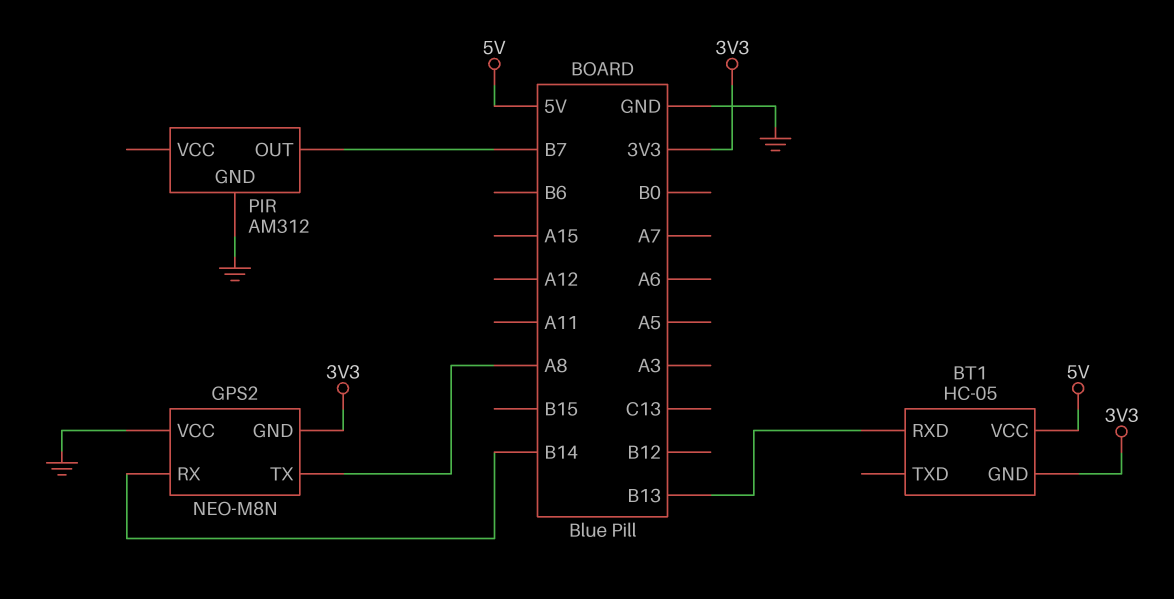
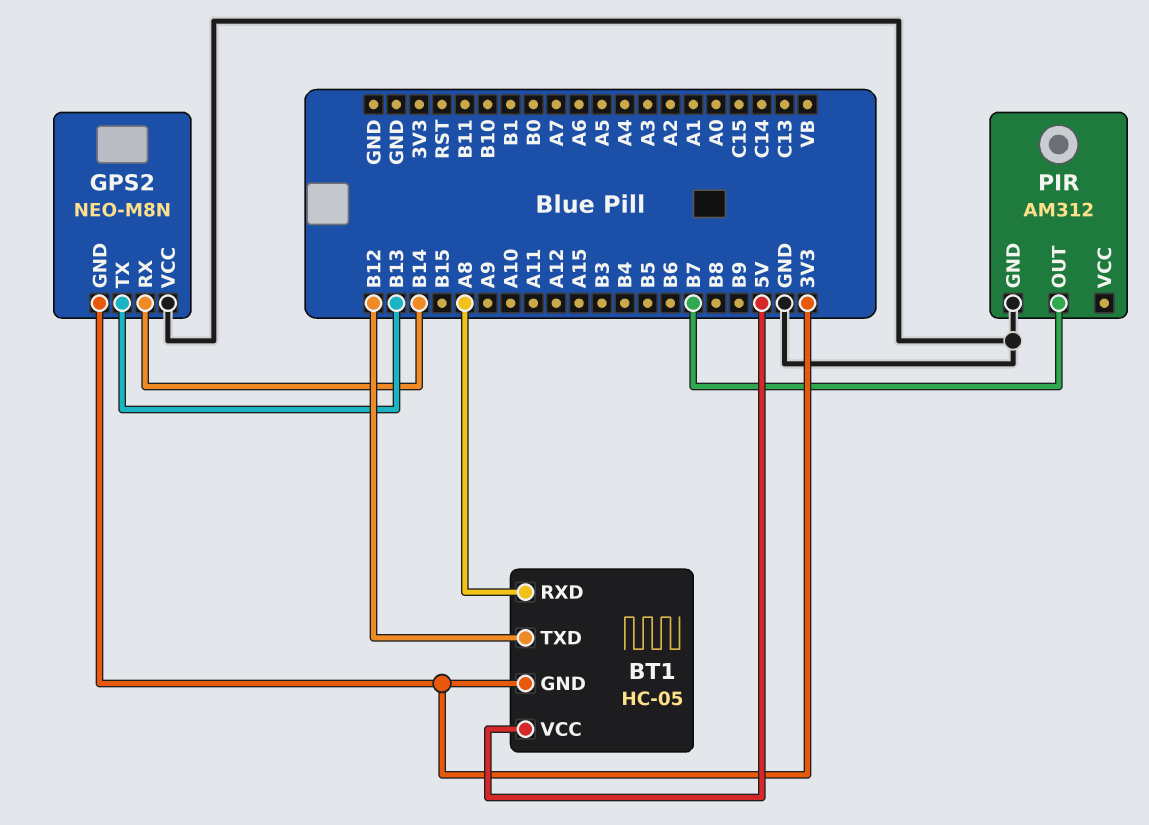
BT1 pin RXD: B13 -> A8
BT1 pin TXD: none -> B12
GPS2 pin TX: A8 -> B13

